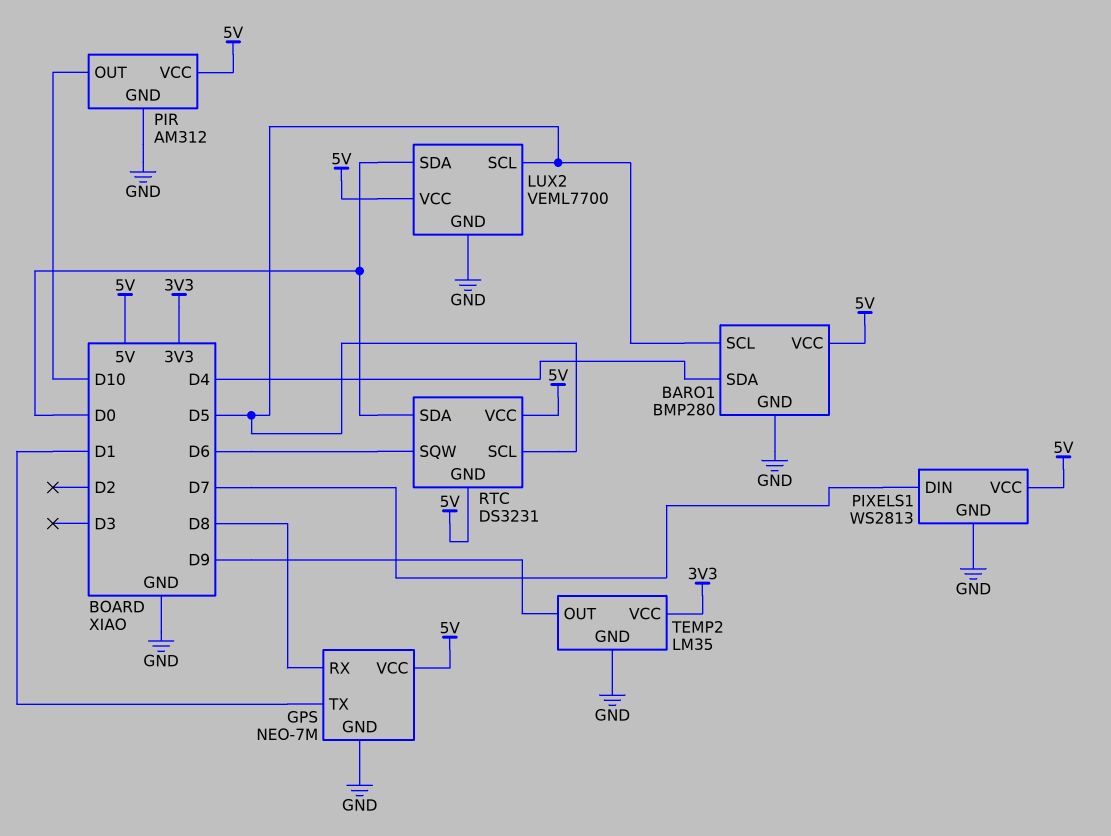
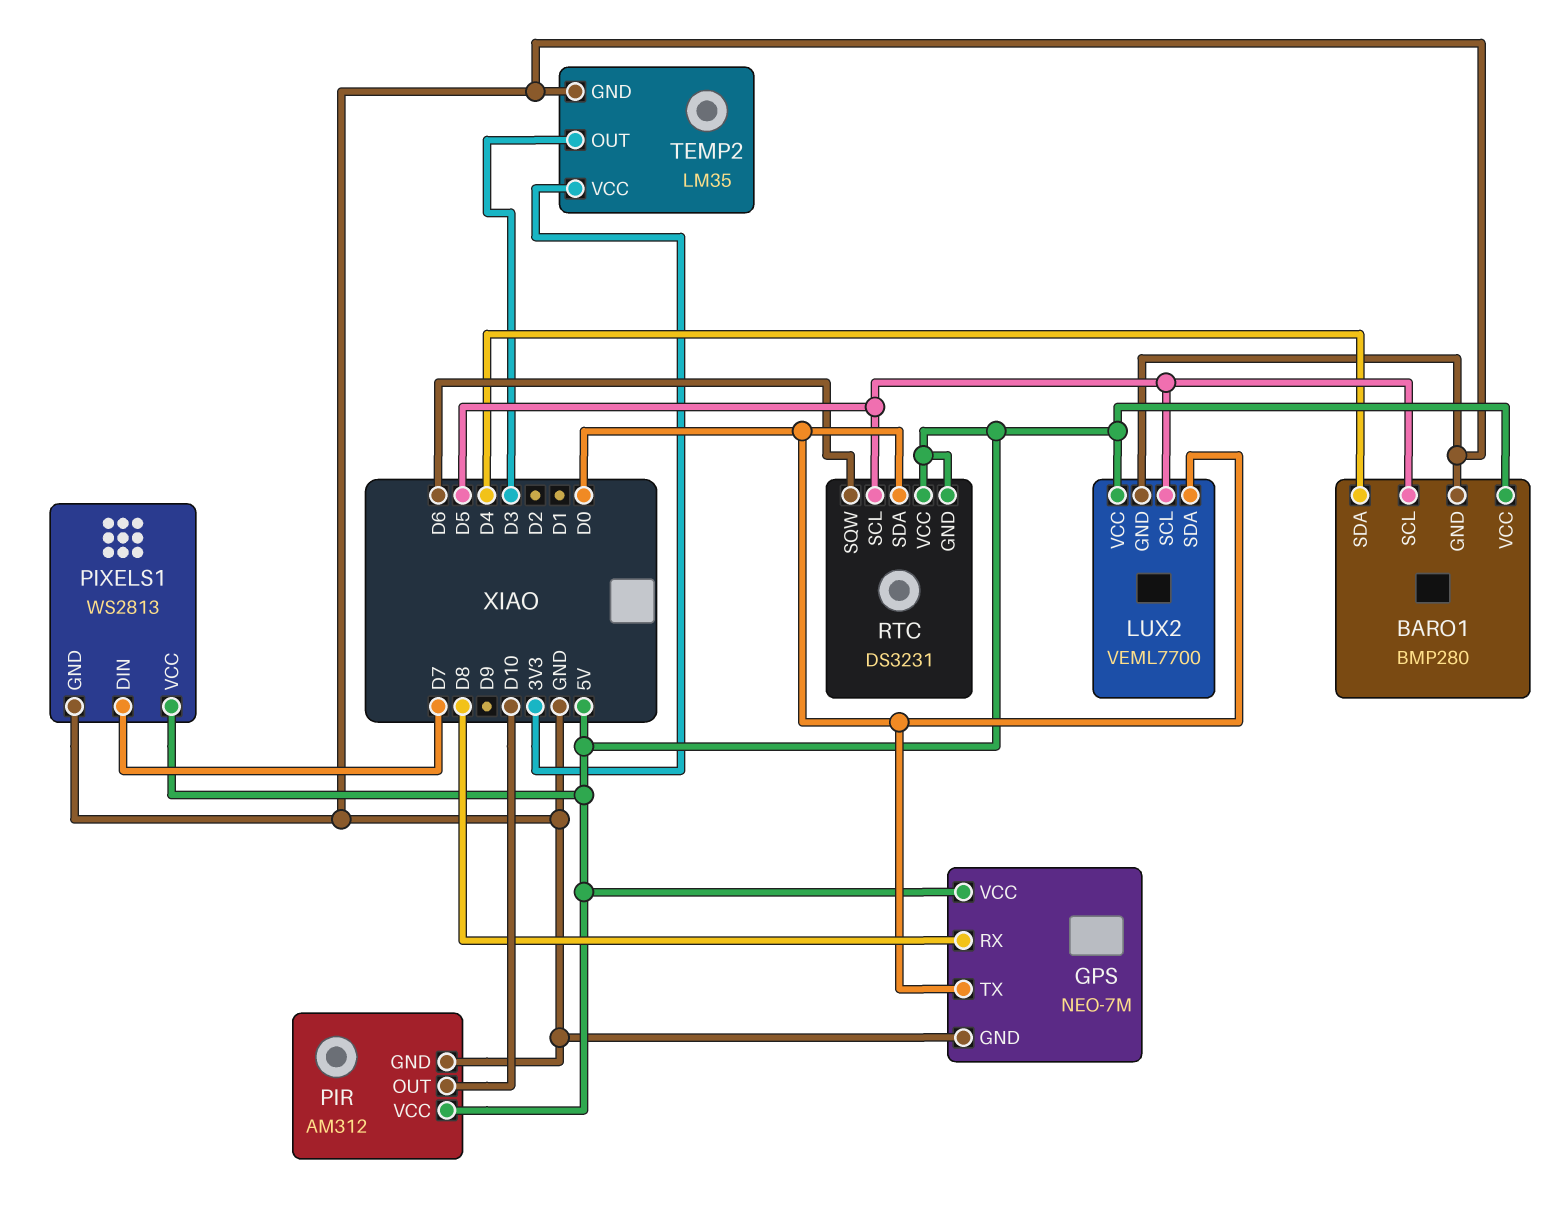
GPS pin TX: D1 -> D0
TEMP2 pin OUT: D9 -> D3

